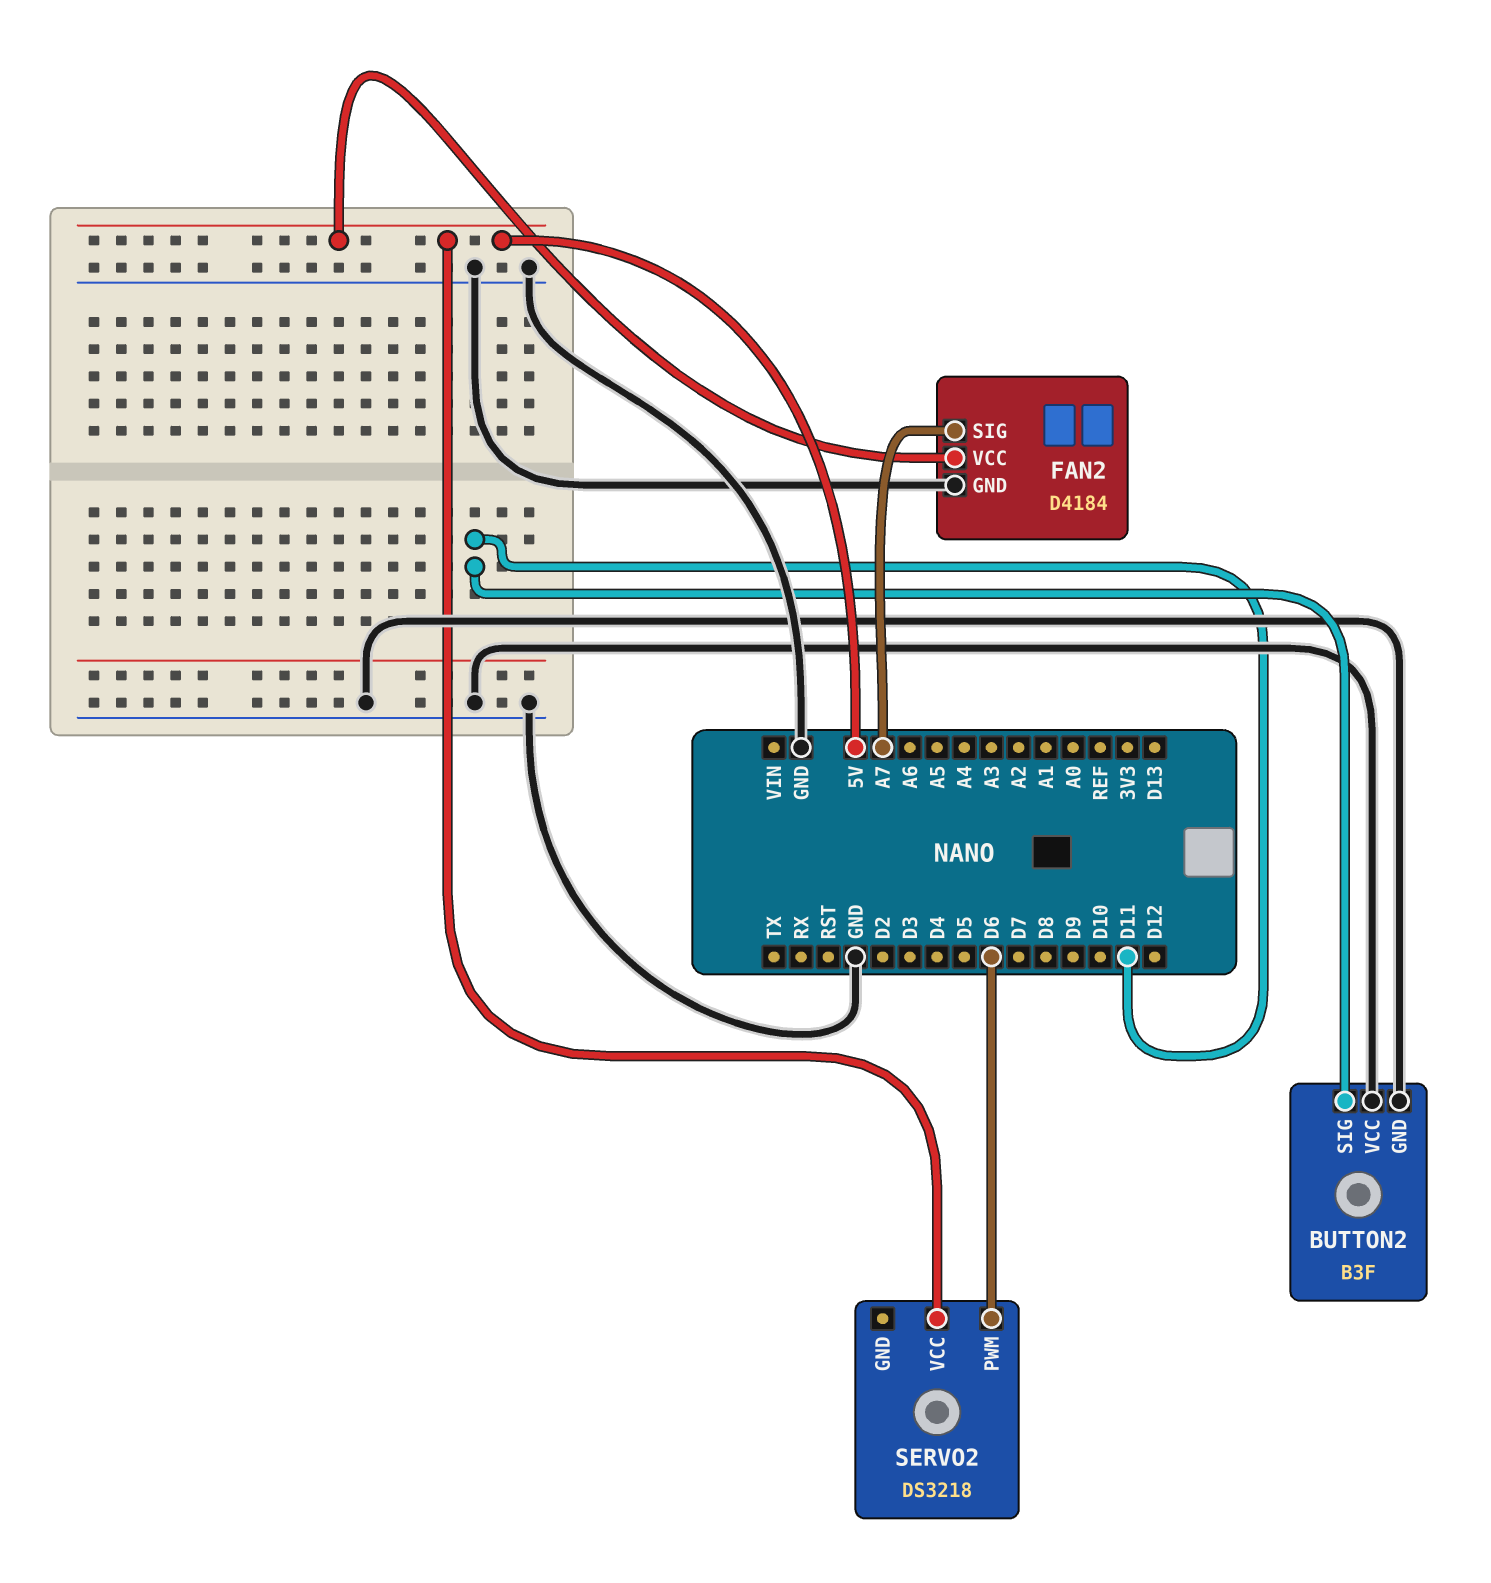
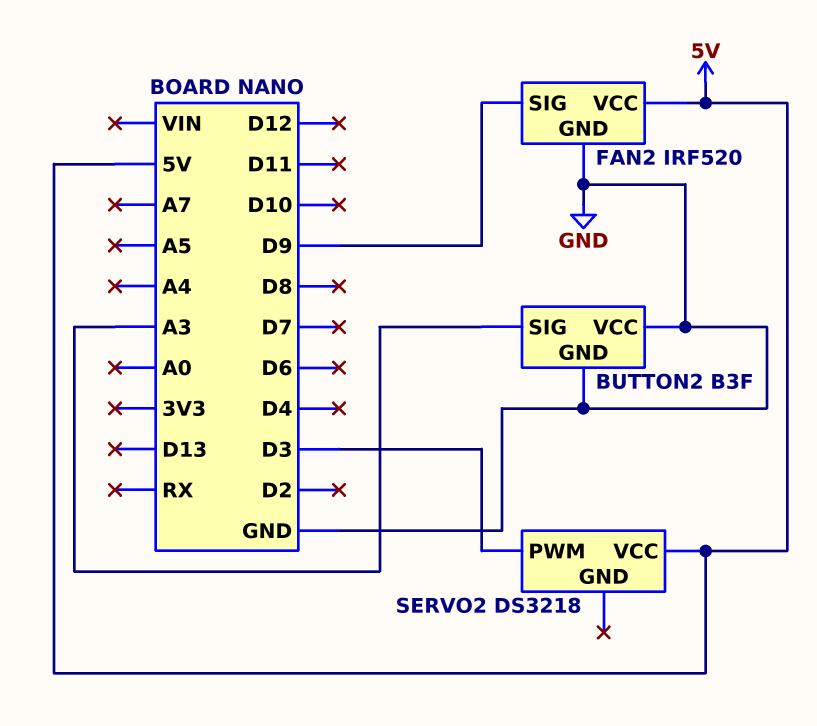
BUTTON2 pin SIG: D11 -> A3
FAN2: D4184 -> IRF520
FAN2 pin SIG: A7 -> D9
SERVO2 pin PWM: D6 -> D3

